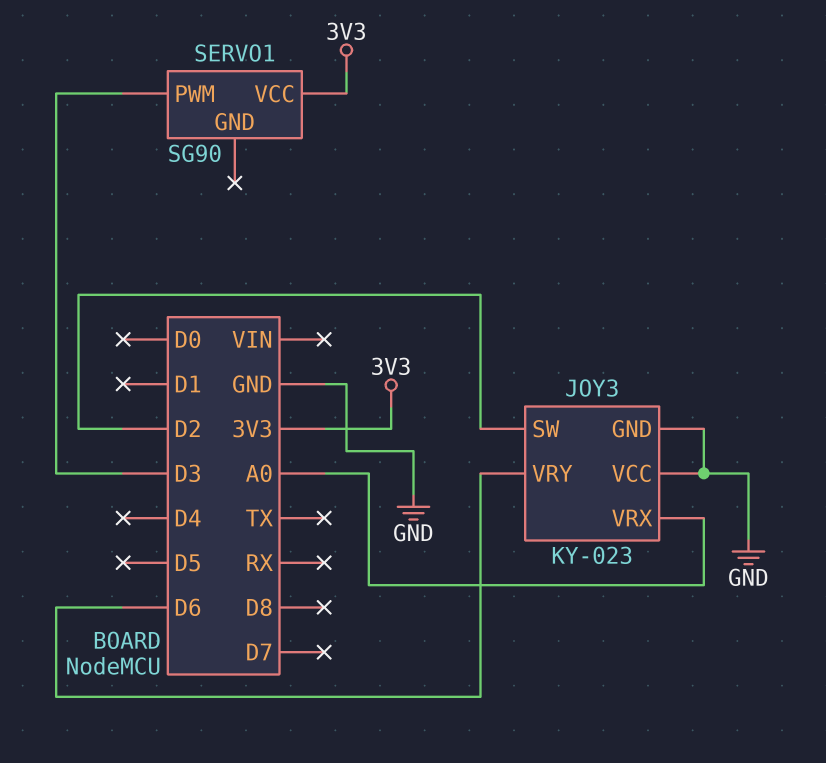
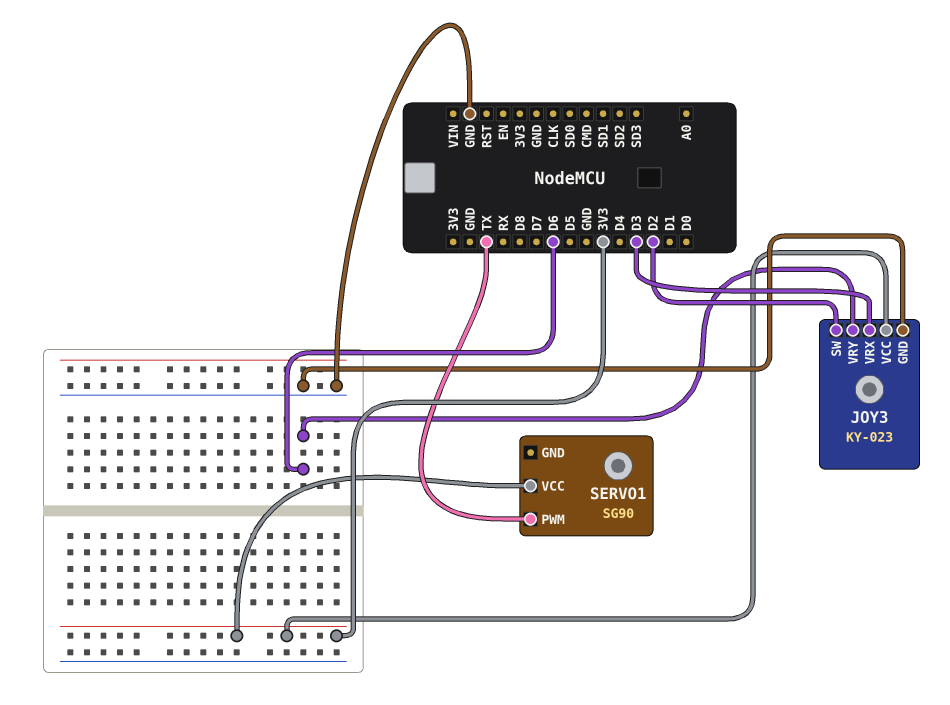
JOY3 pin VCC: GND -> 3V3
JOY3 pin VRX: A0 -> D3
SERVO1 pin PWM: D3 -> TX

